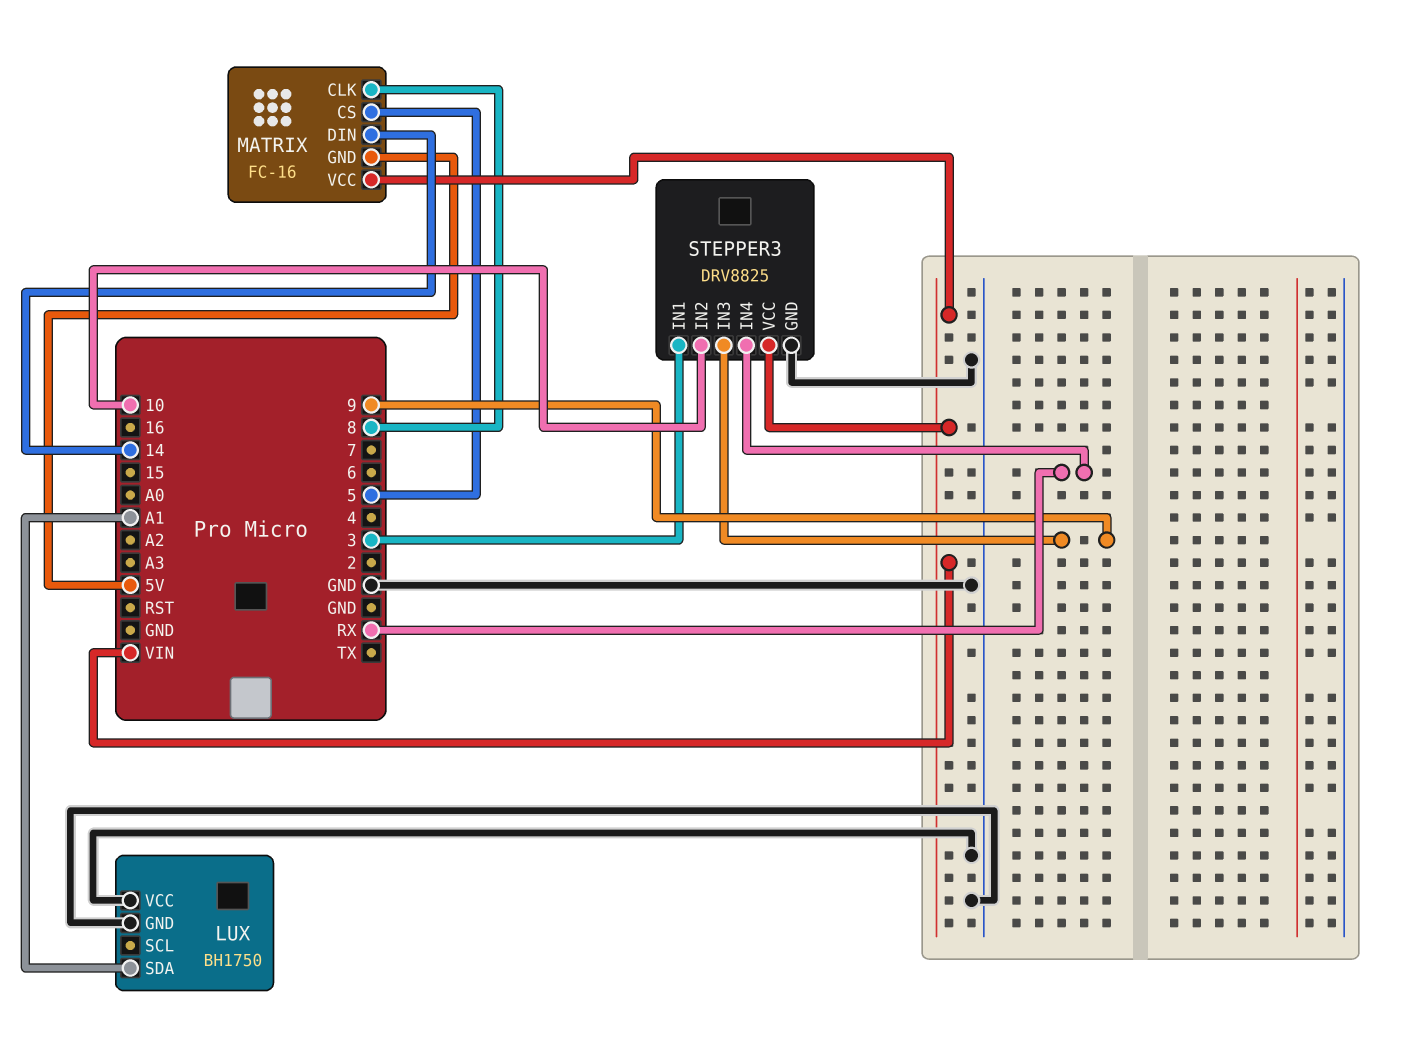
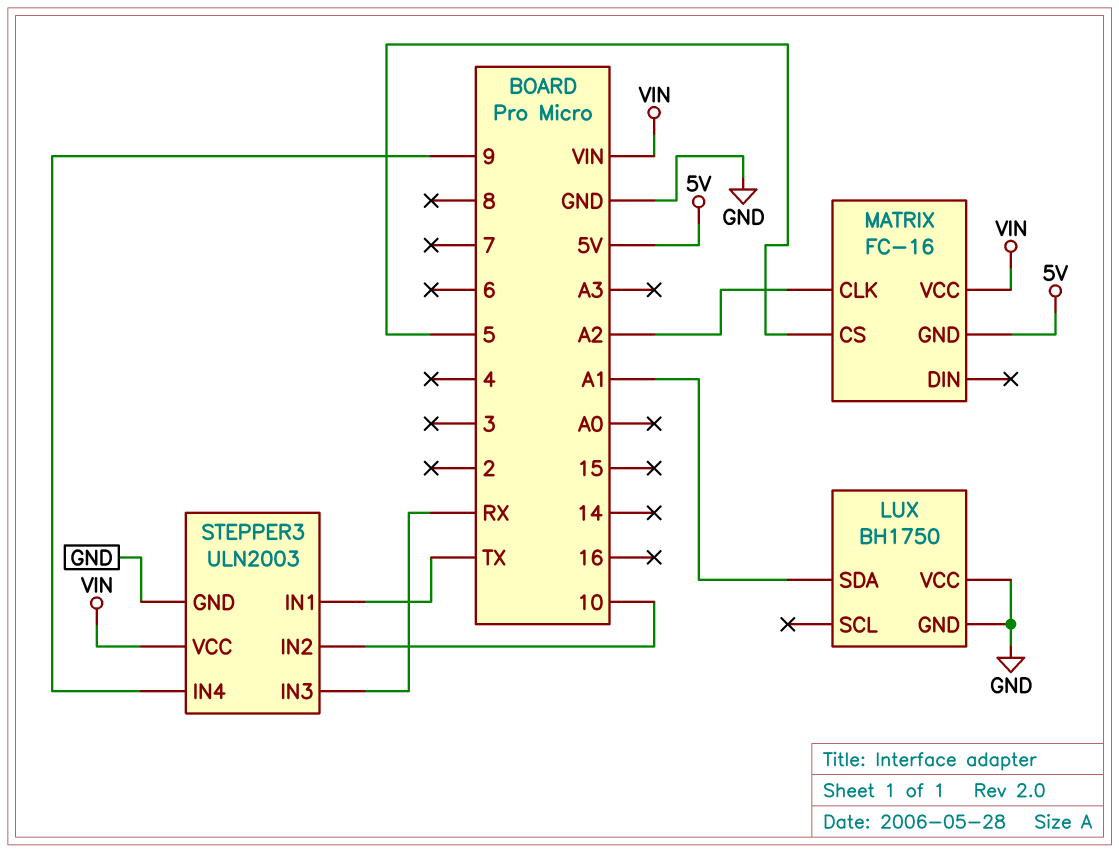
MATRIX pin CLK: 8 -> A2
MATRIX pin DIN: 14 -> none
STEPPER3: DRV8825 -> ULN2003
STEPPER3 pin IN1: 3 -> TX
STEPPER3 pin IN3: 9 -> RX
STEPPER3 pin IN4: RX -> 9

